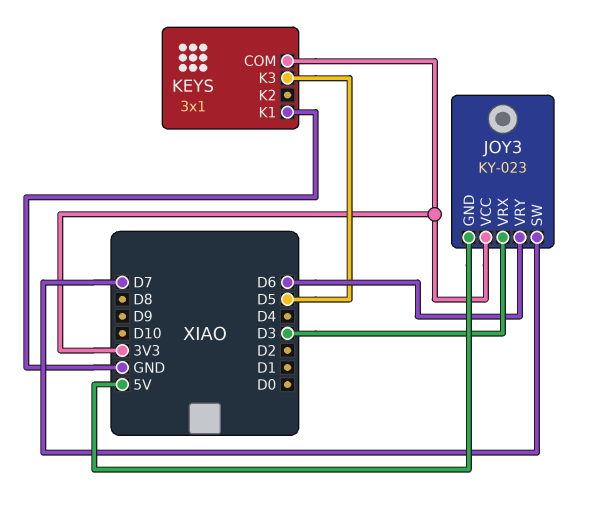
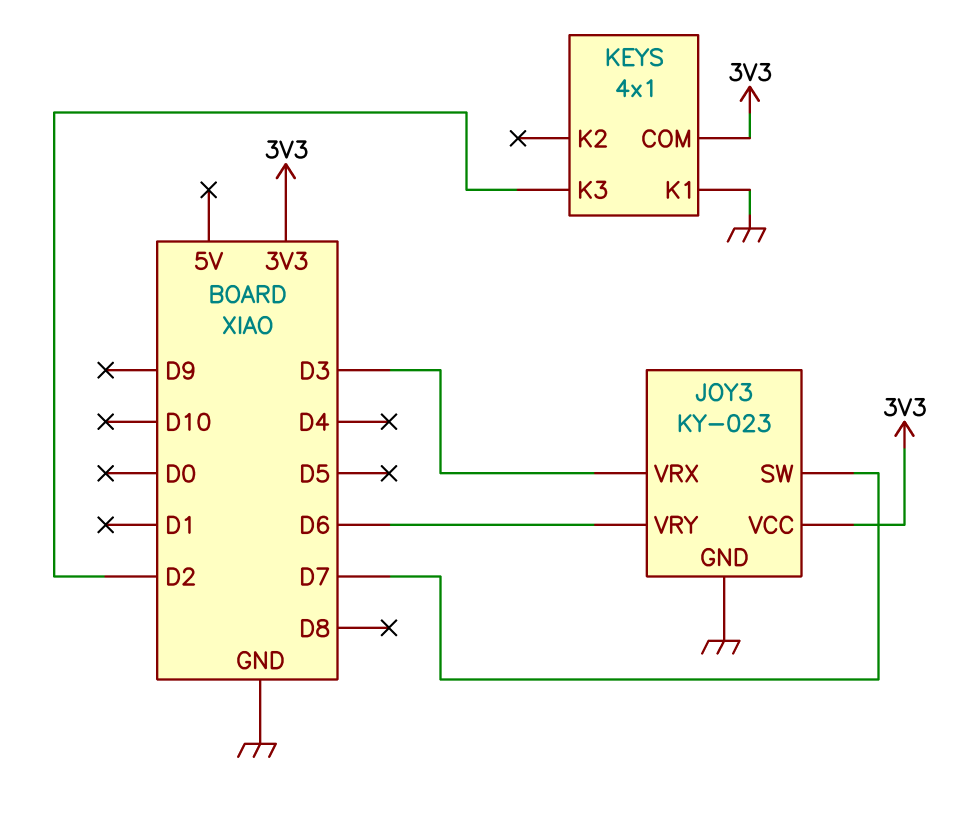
JOY3 pin GND: 5V -> GND
KEYS: 3x1 -> 4x1
KEYS pin K3: D5 -> D2

